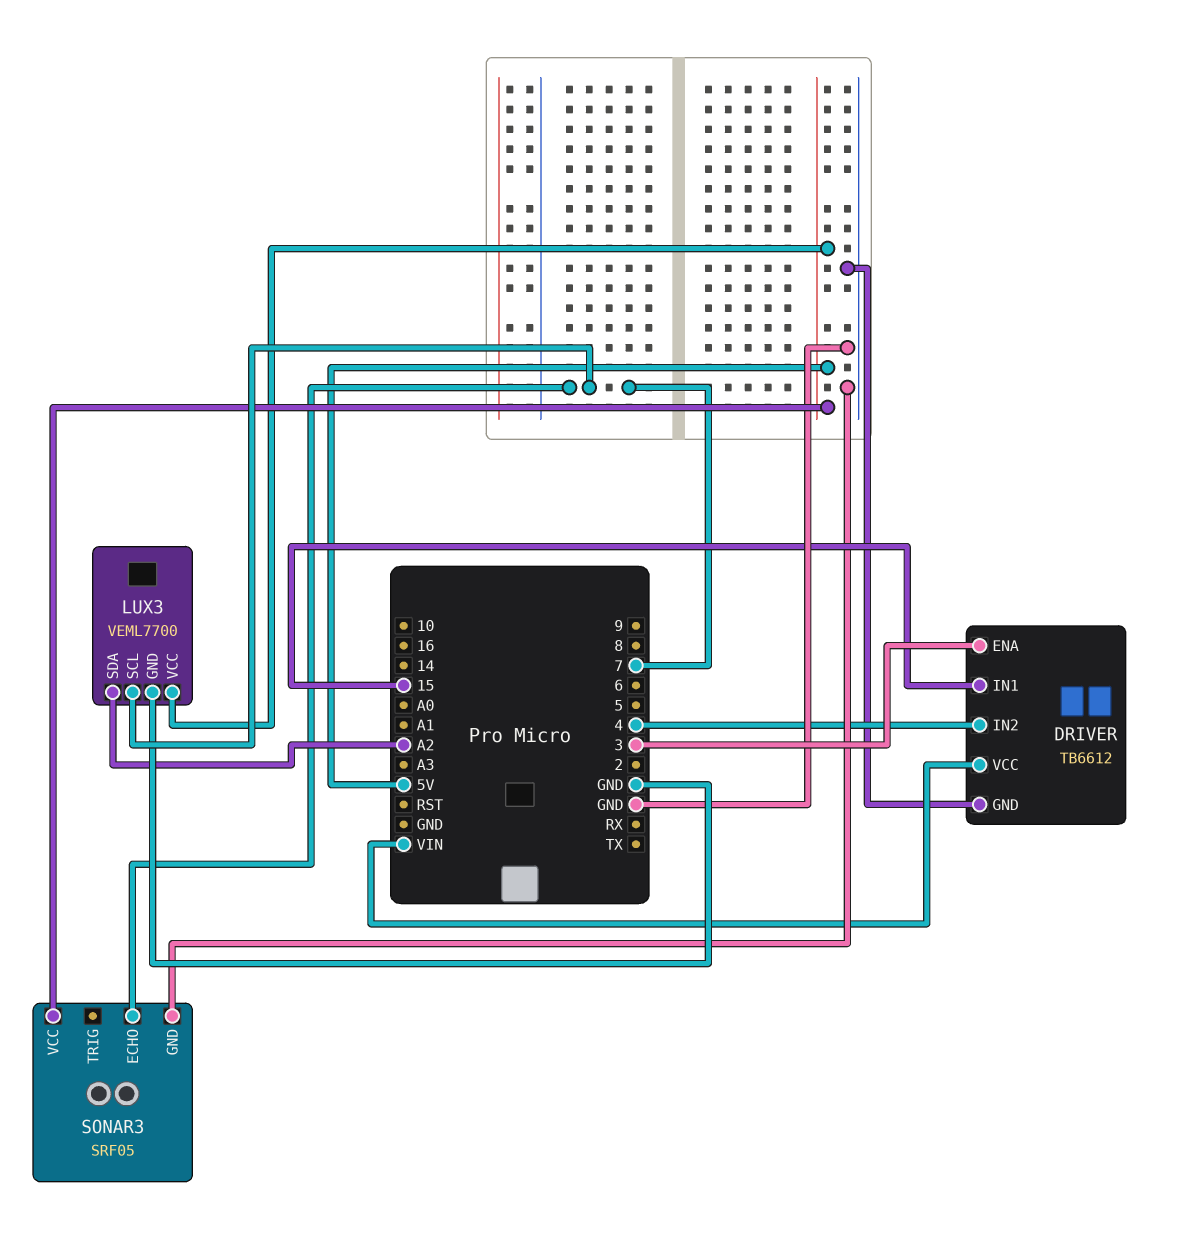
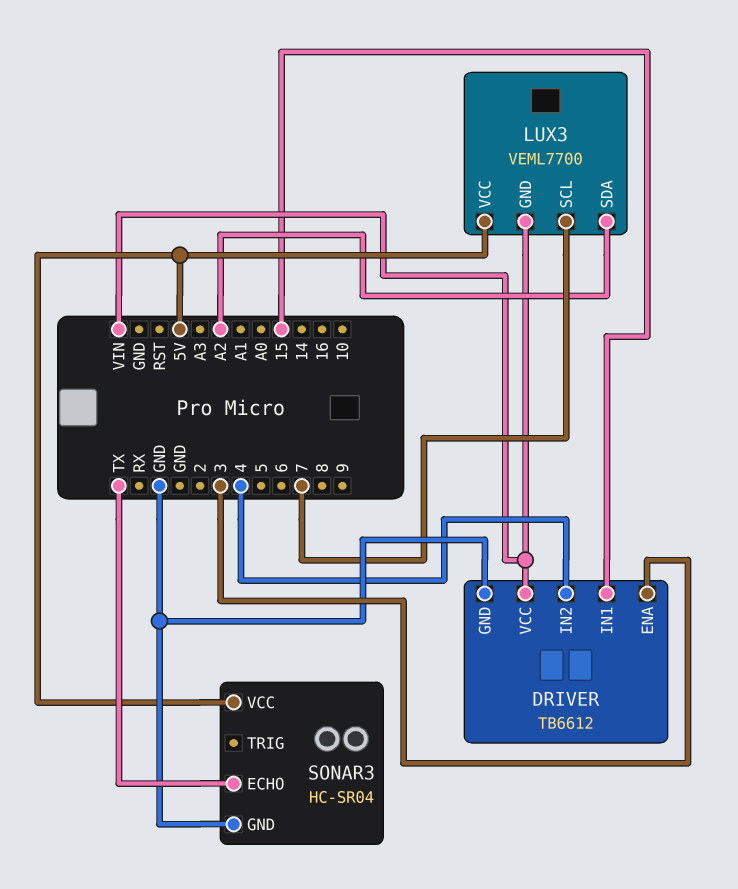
LUX3 pin GND: GND -> VIN
SONAR3: SRF05 -> HC-SR04
SONAR3 pin ECHO: 7 -> TX

